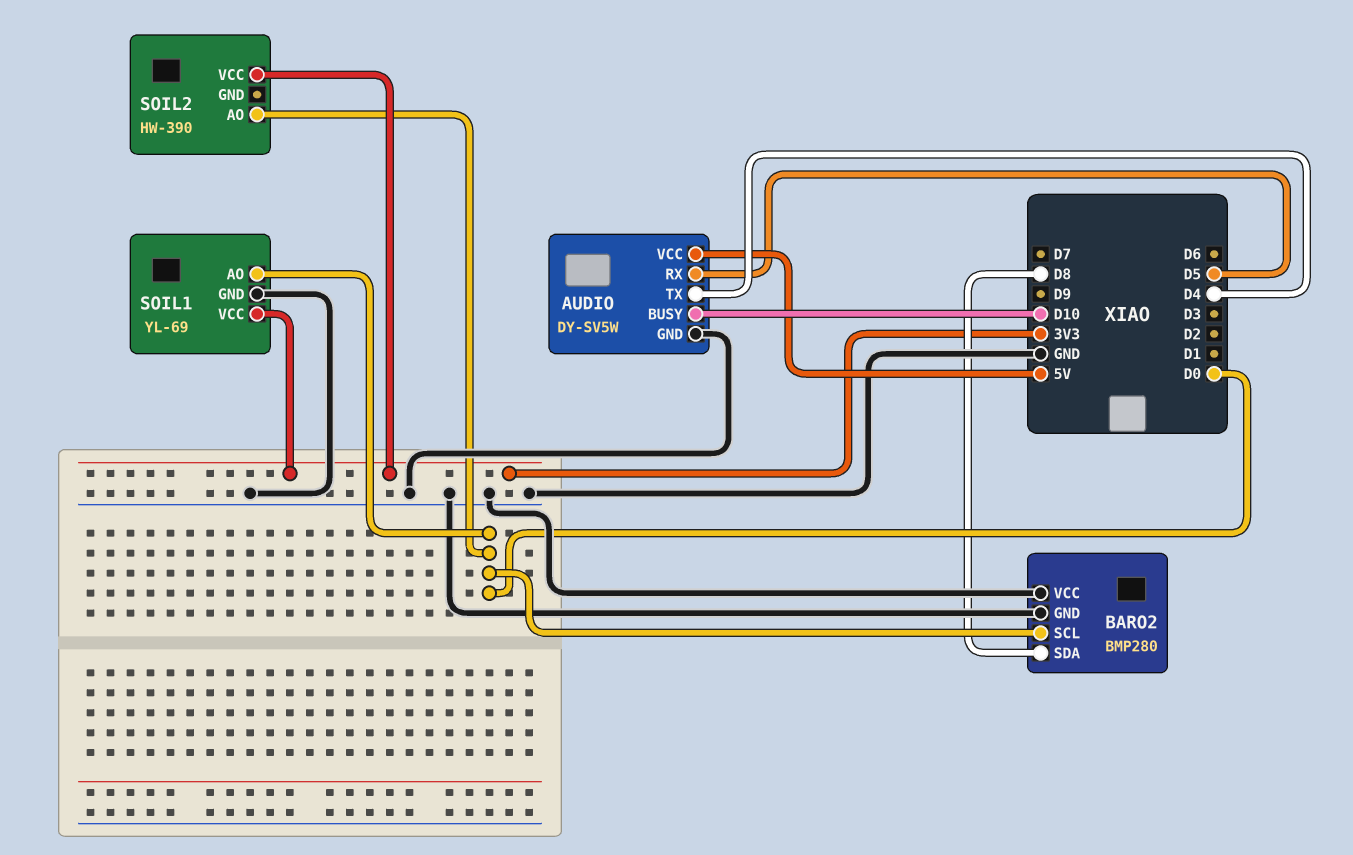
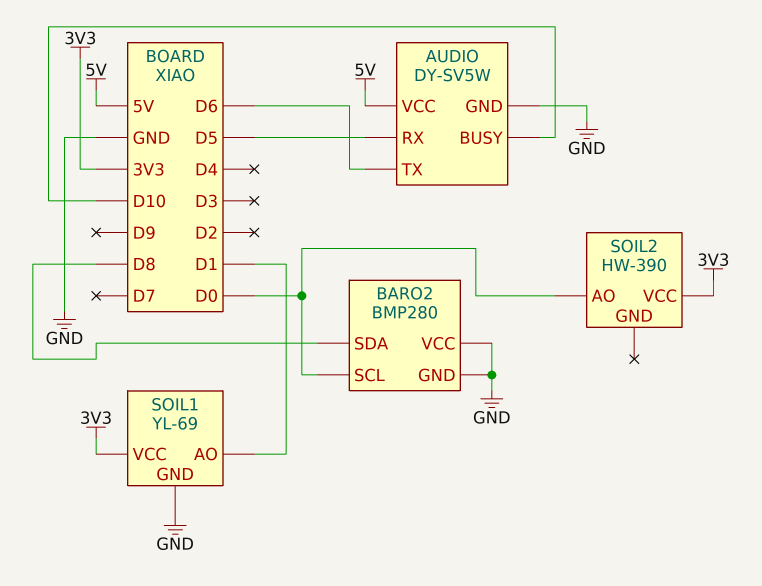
AUDIO pin TX: D4 -> D6
SOIL1 pin AO: D0 -> D1

